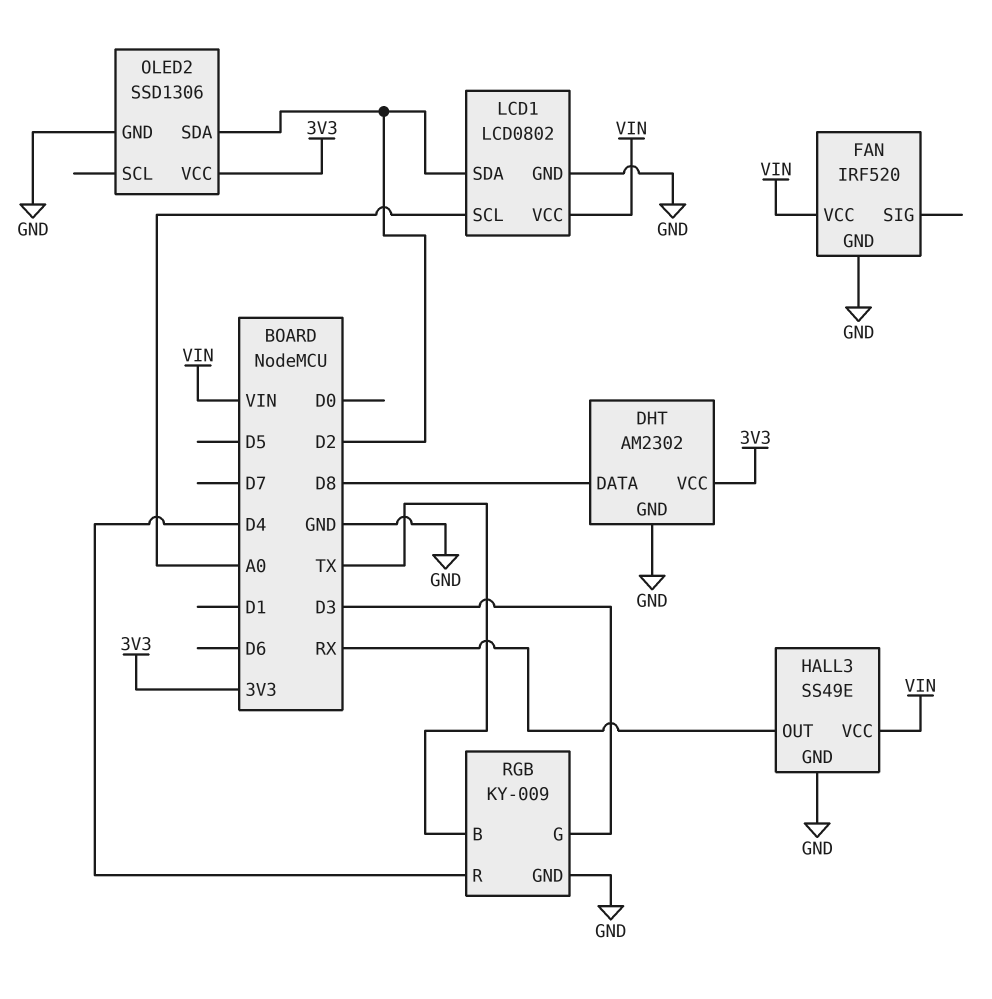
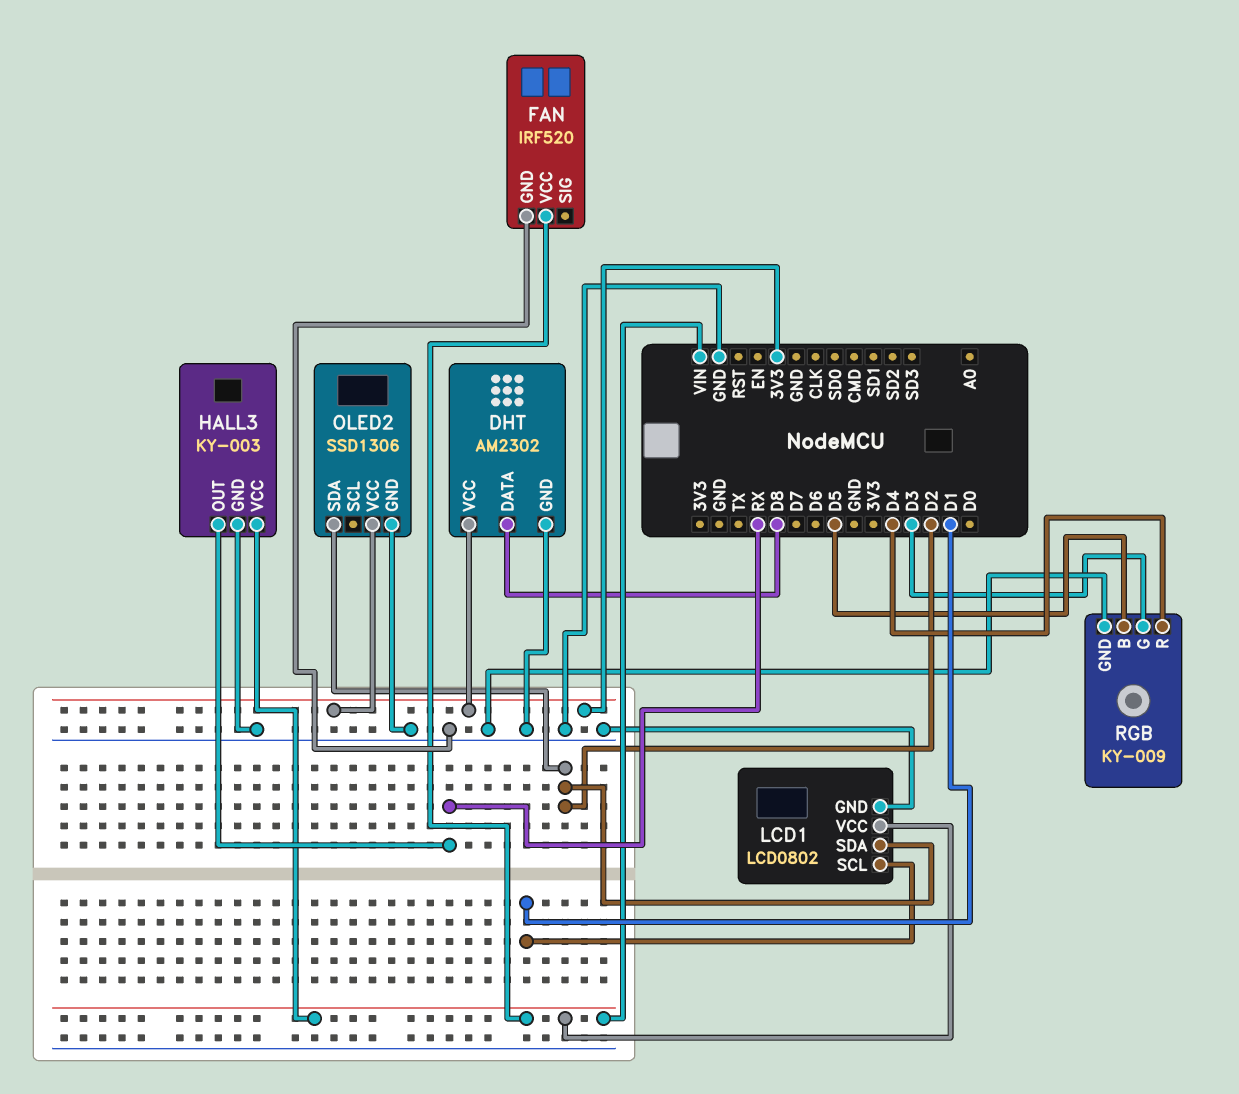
HALL3: SS49E -> KY-003
LCD1 pin SCL: A0 -> D1
RGB pin B: TX -> D5

